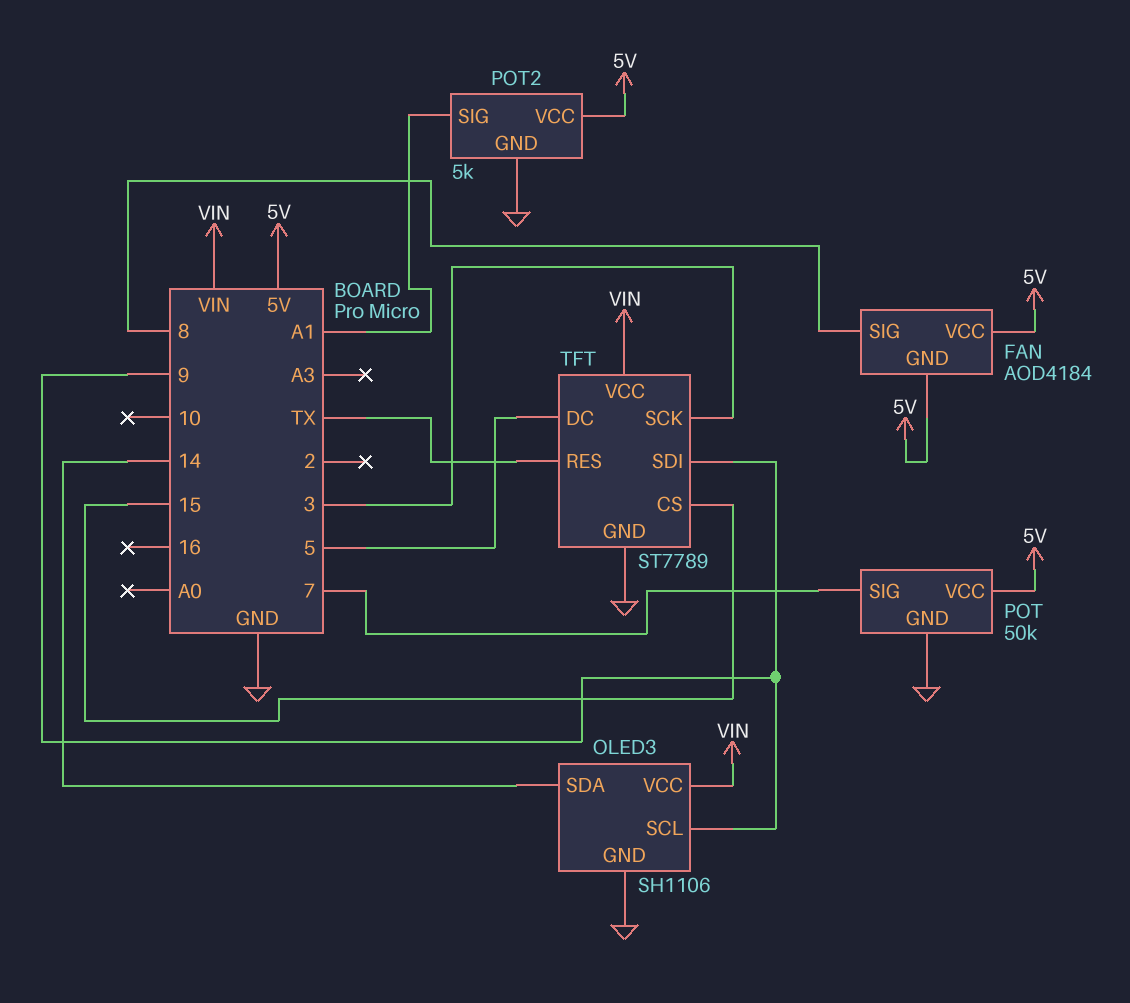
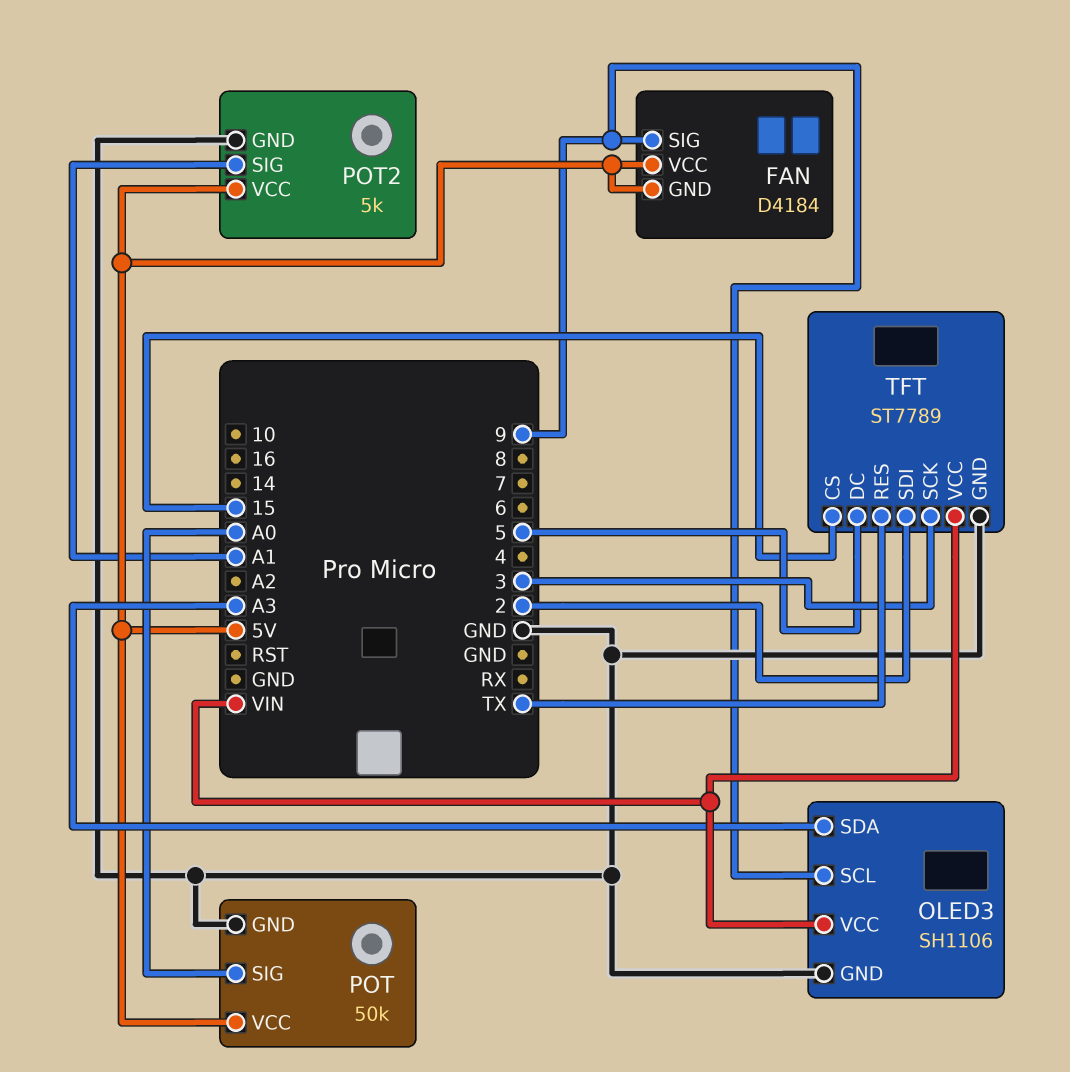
FAN: AOD4184 -> D4184
FAN pin SIG: 8 -> 9
OLED3 pin SDA: 14 -> A3
POT pin SIG: 7 -> A0
TFT pin SDI: 9 -> 2

